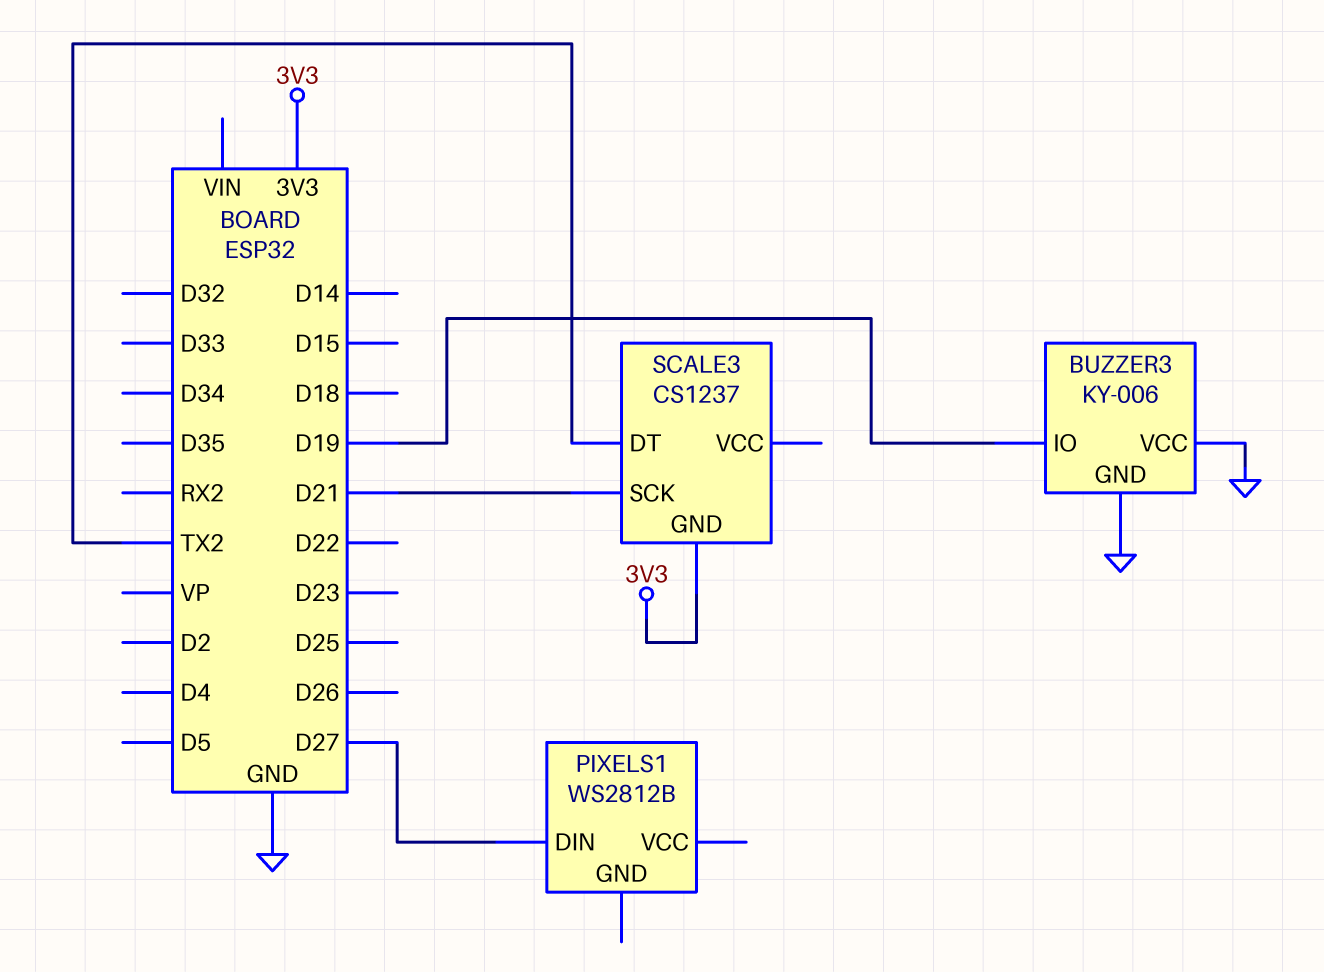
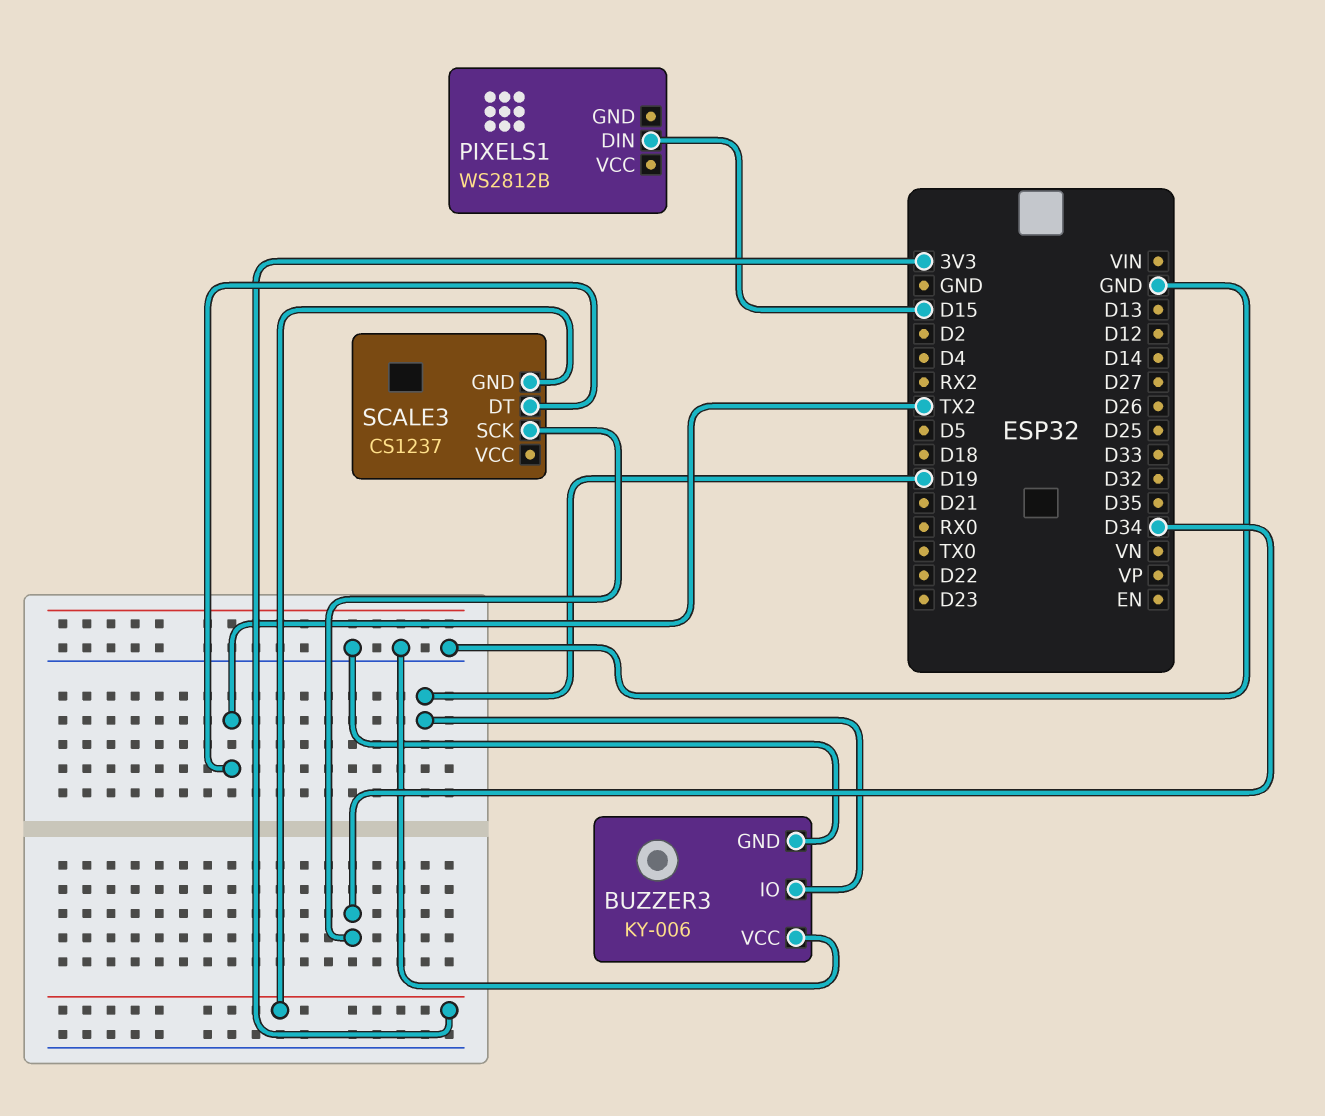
PIXELS1 pin DIN: D27 -> D15
SCALE3 pin SCK: D21 -> D34

